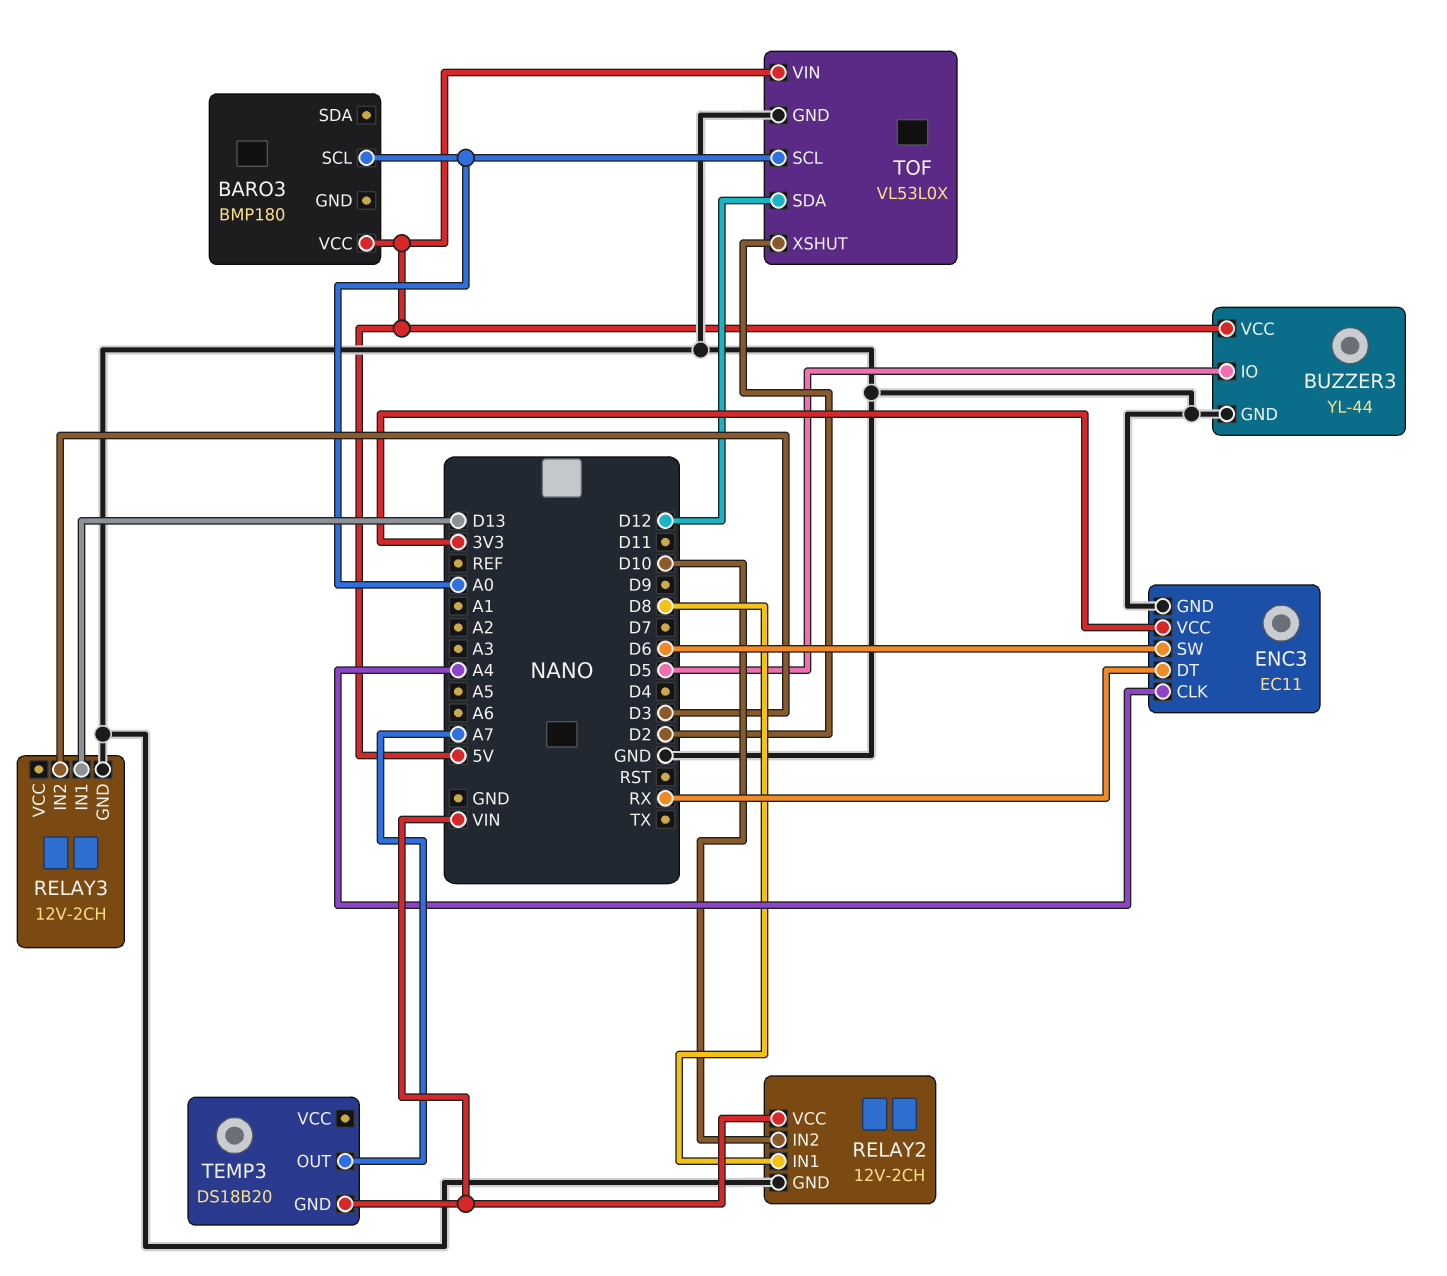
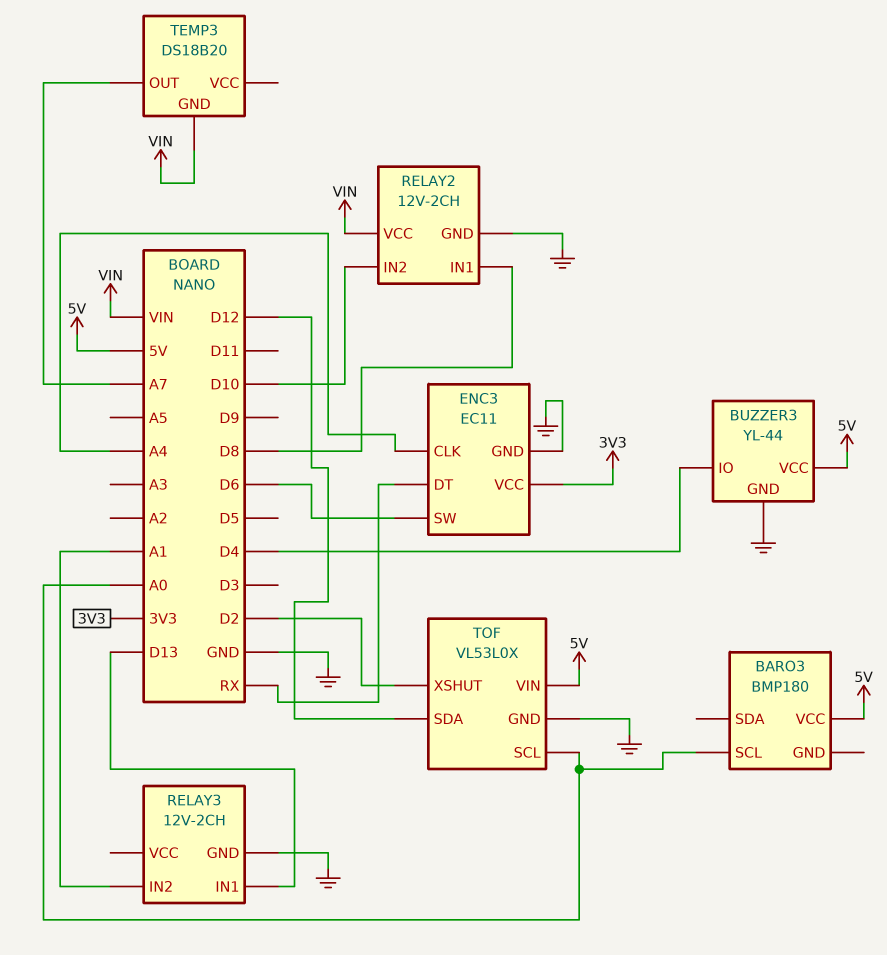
BUZZER3 pin IO: D5 -> D4
RELAY3 pin IN2: D3 -> A1

